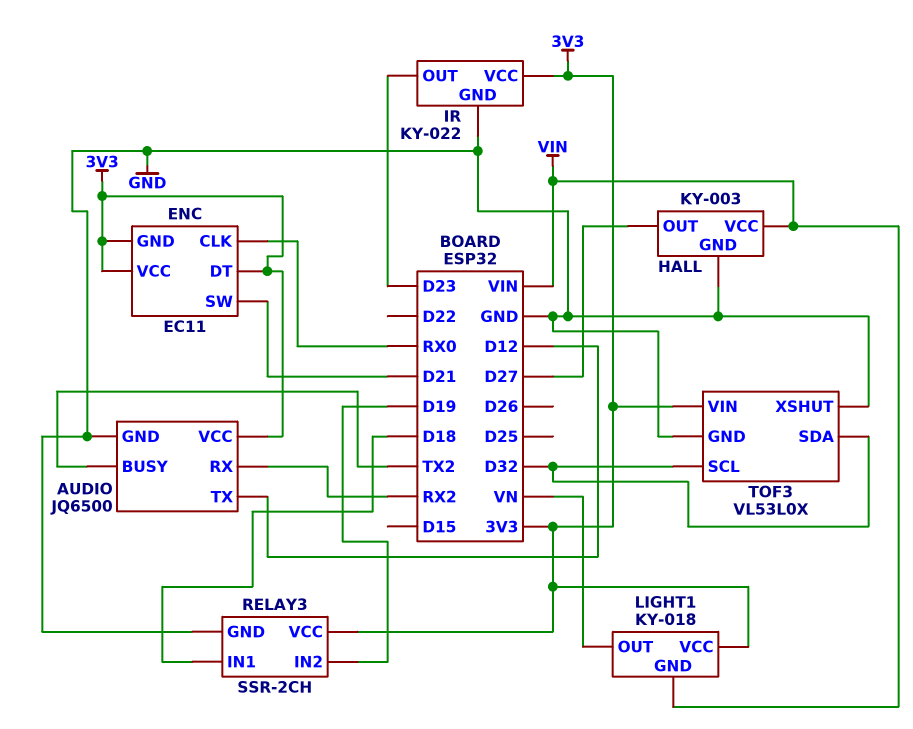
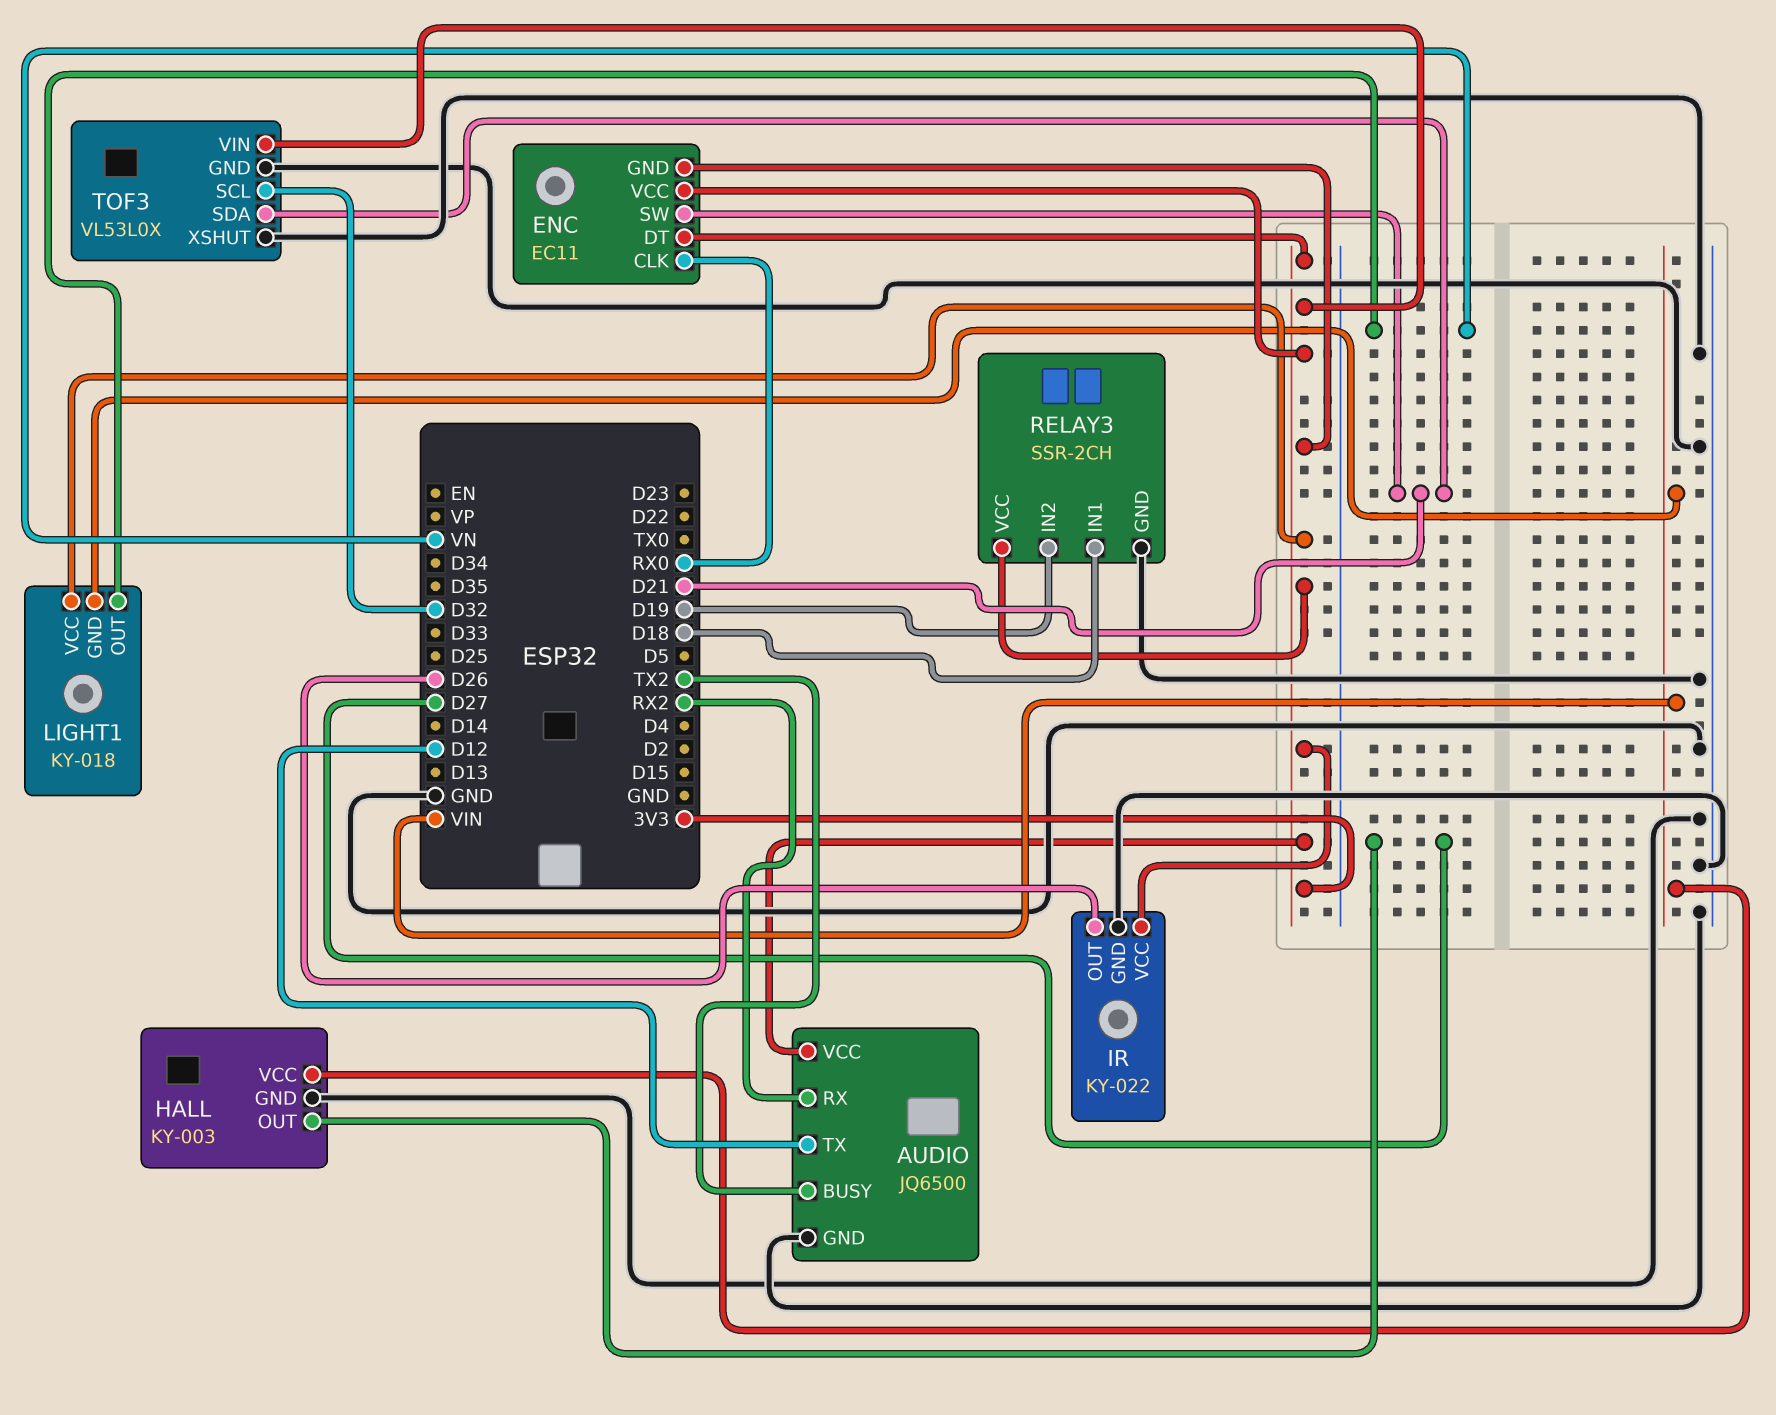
IR pin OUT: D23 -> D26
TOF3 pin SDA: D32 -> D21

